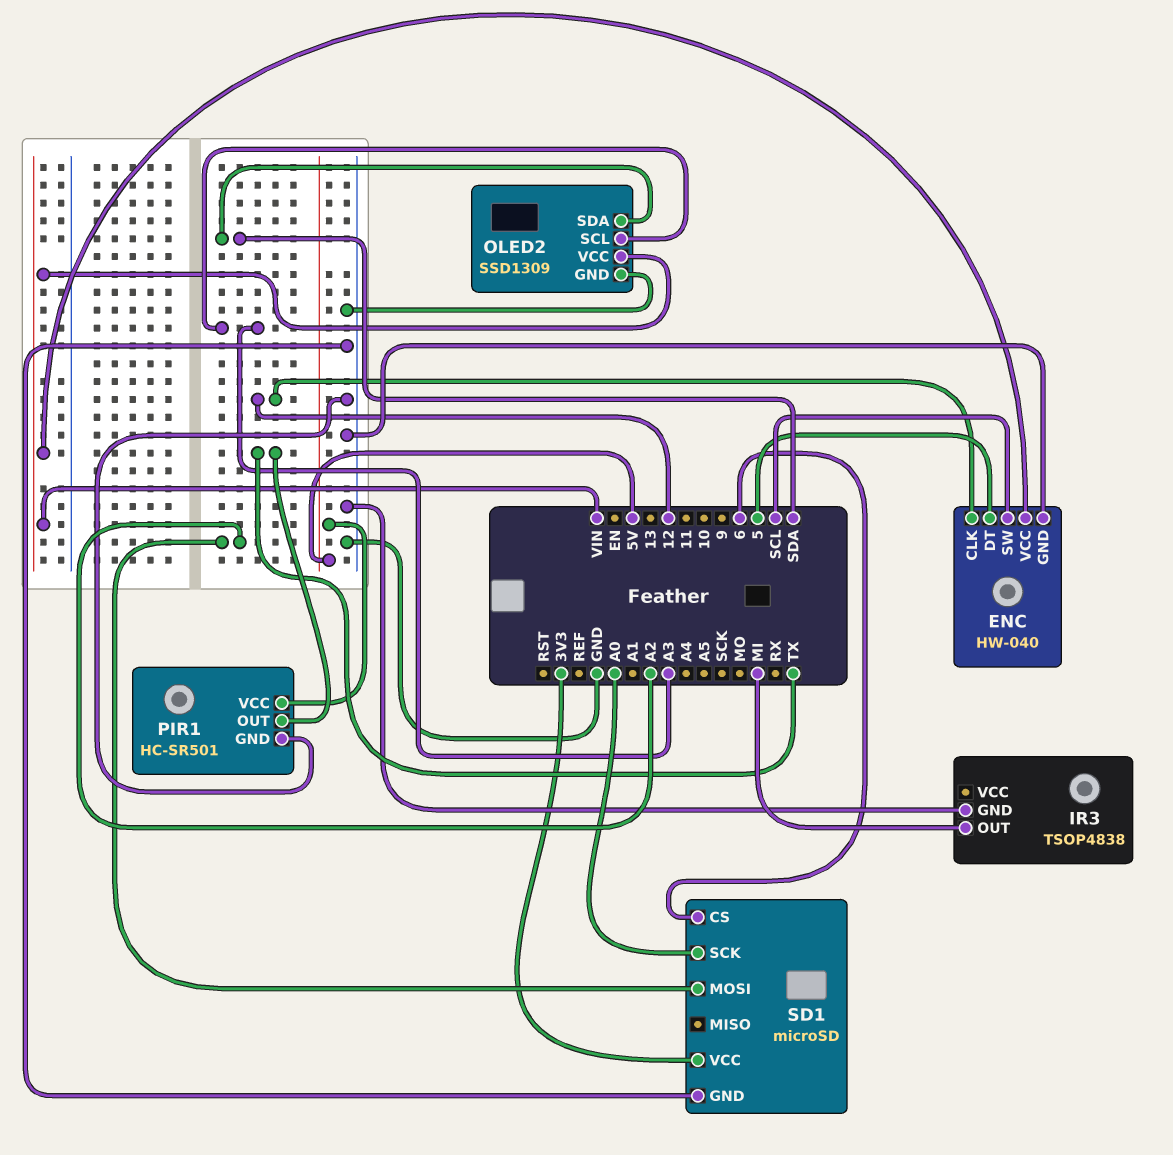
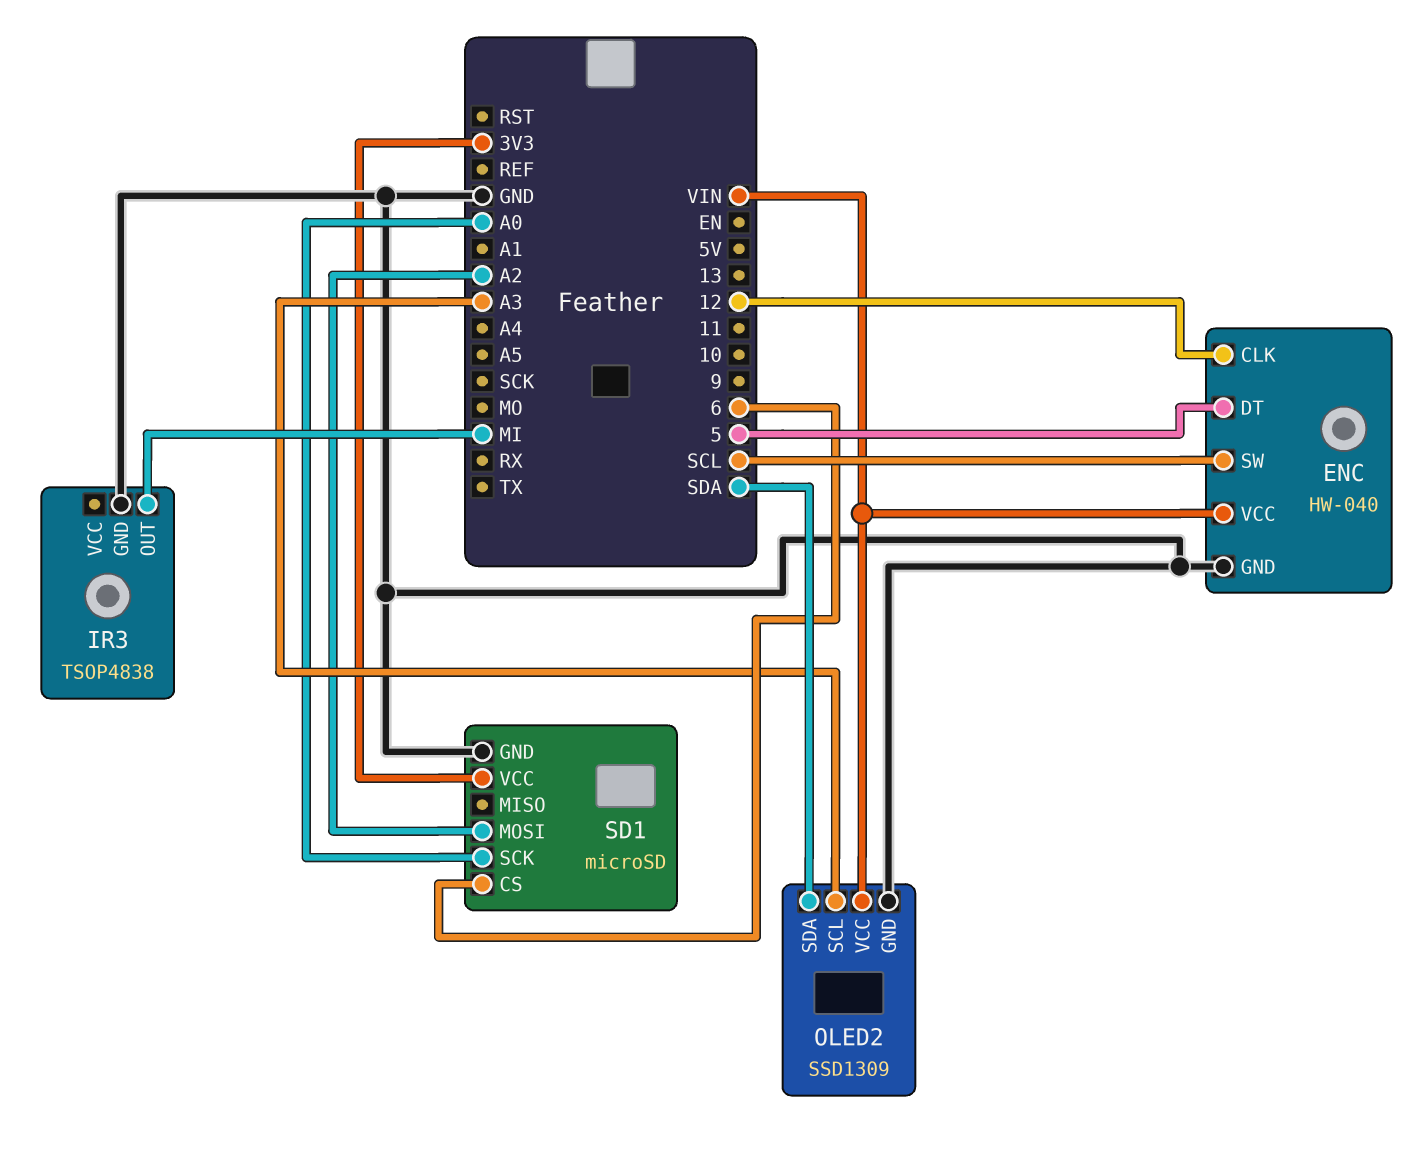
PIR1: HC-SR501 -> none
PIR1 pin GND: GND -> none
PIR1 pin OUT: TX -> none
PIR1 pin VCC: 5V -> none

